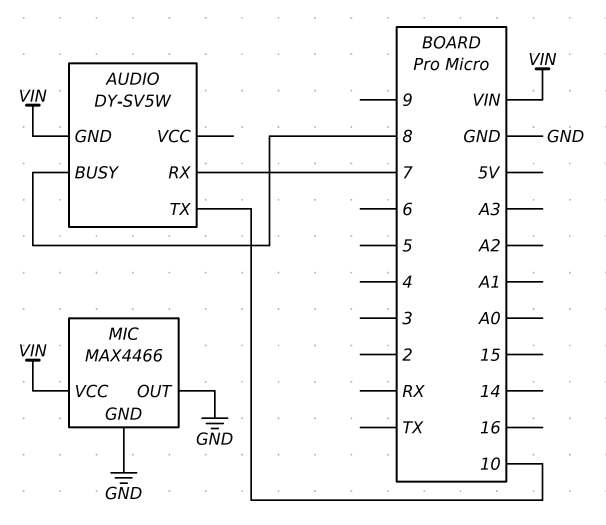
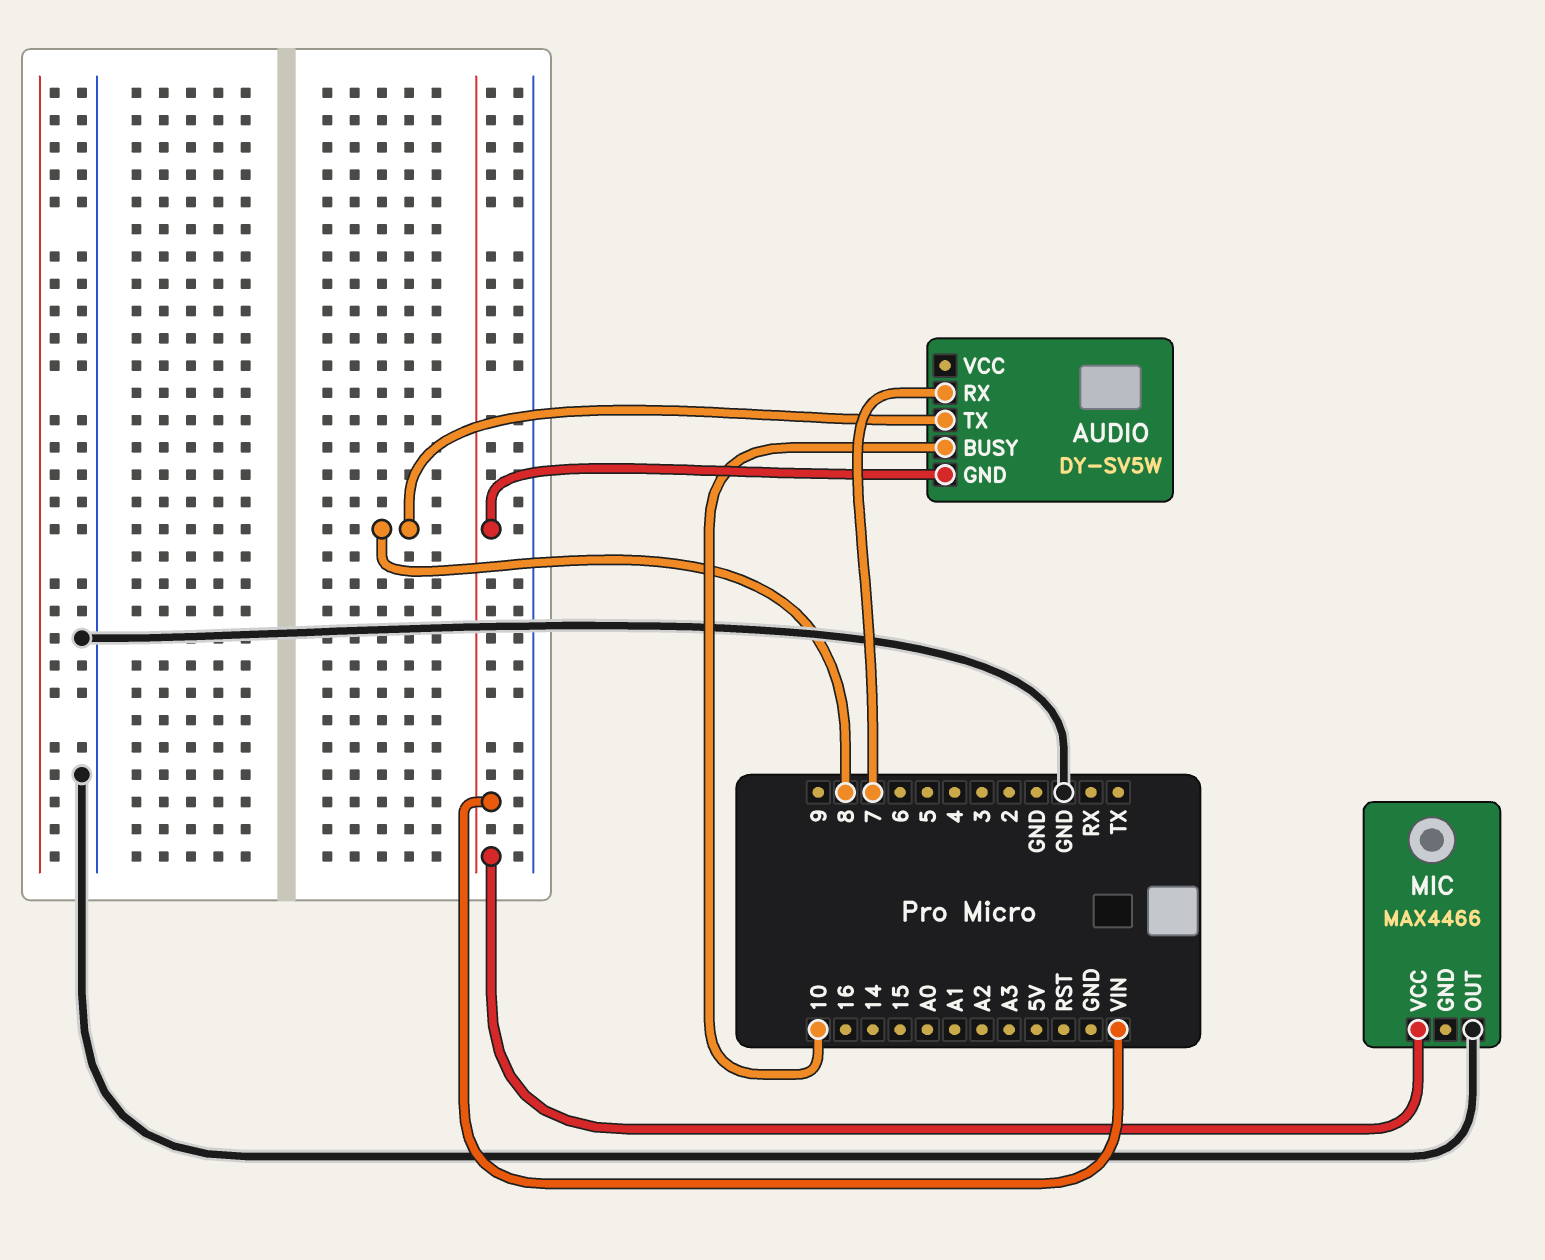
AUDIO pin BUSY: 8 -> 10
AUDIO pin TX: 10 -> 8
MIC pin GND: GND -> none

